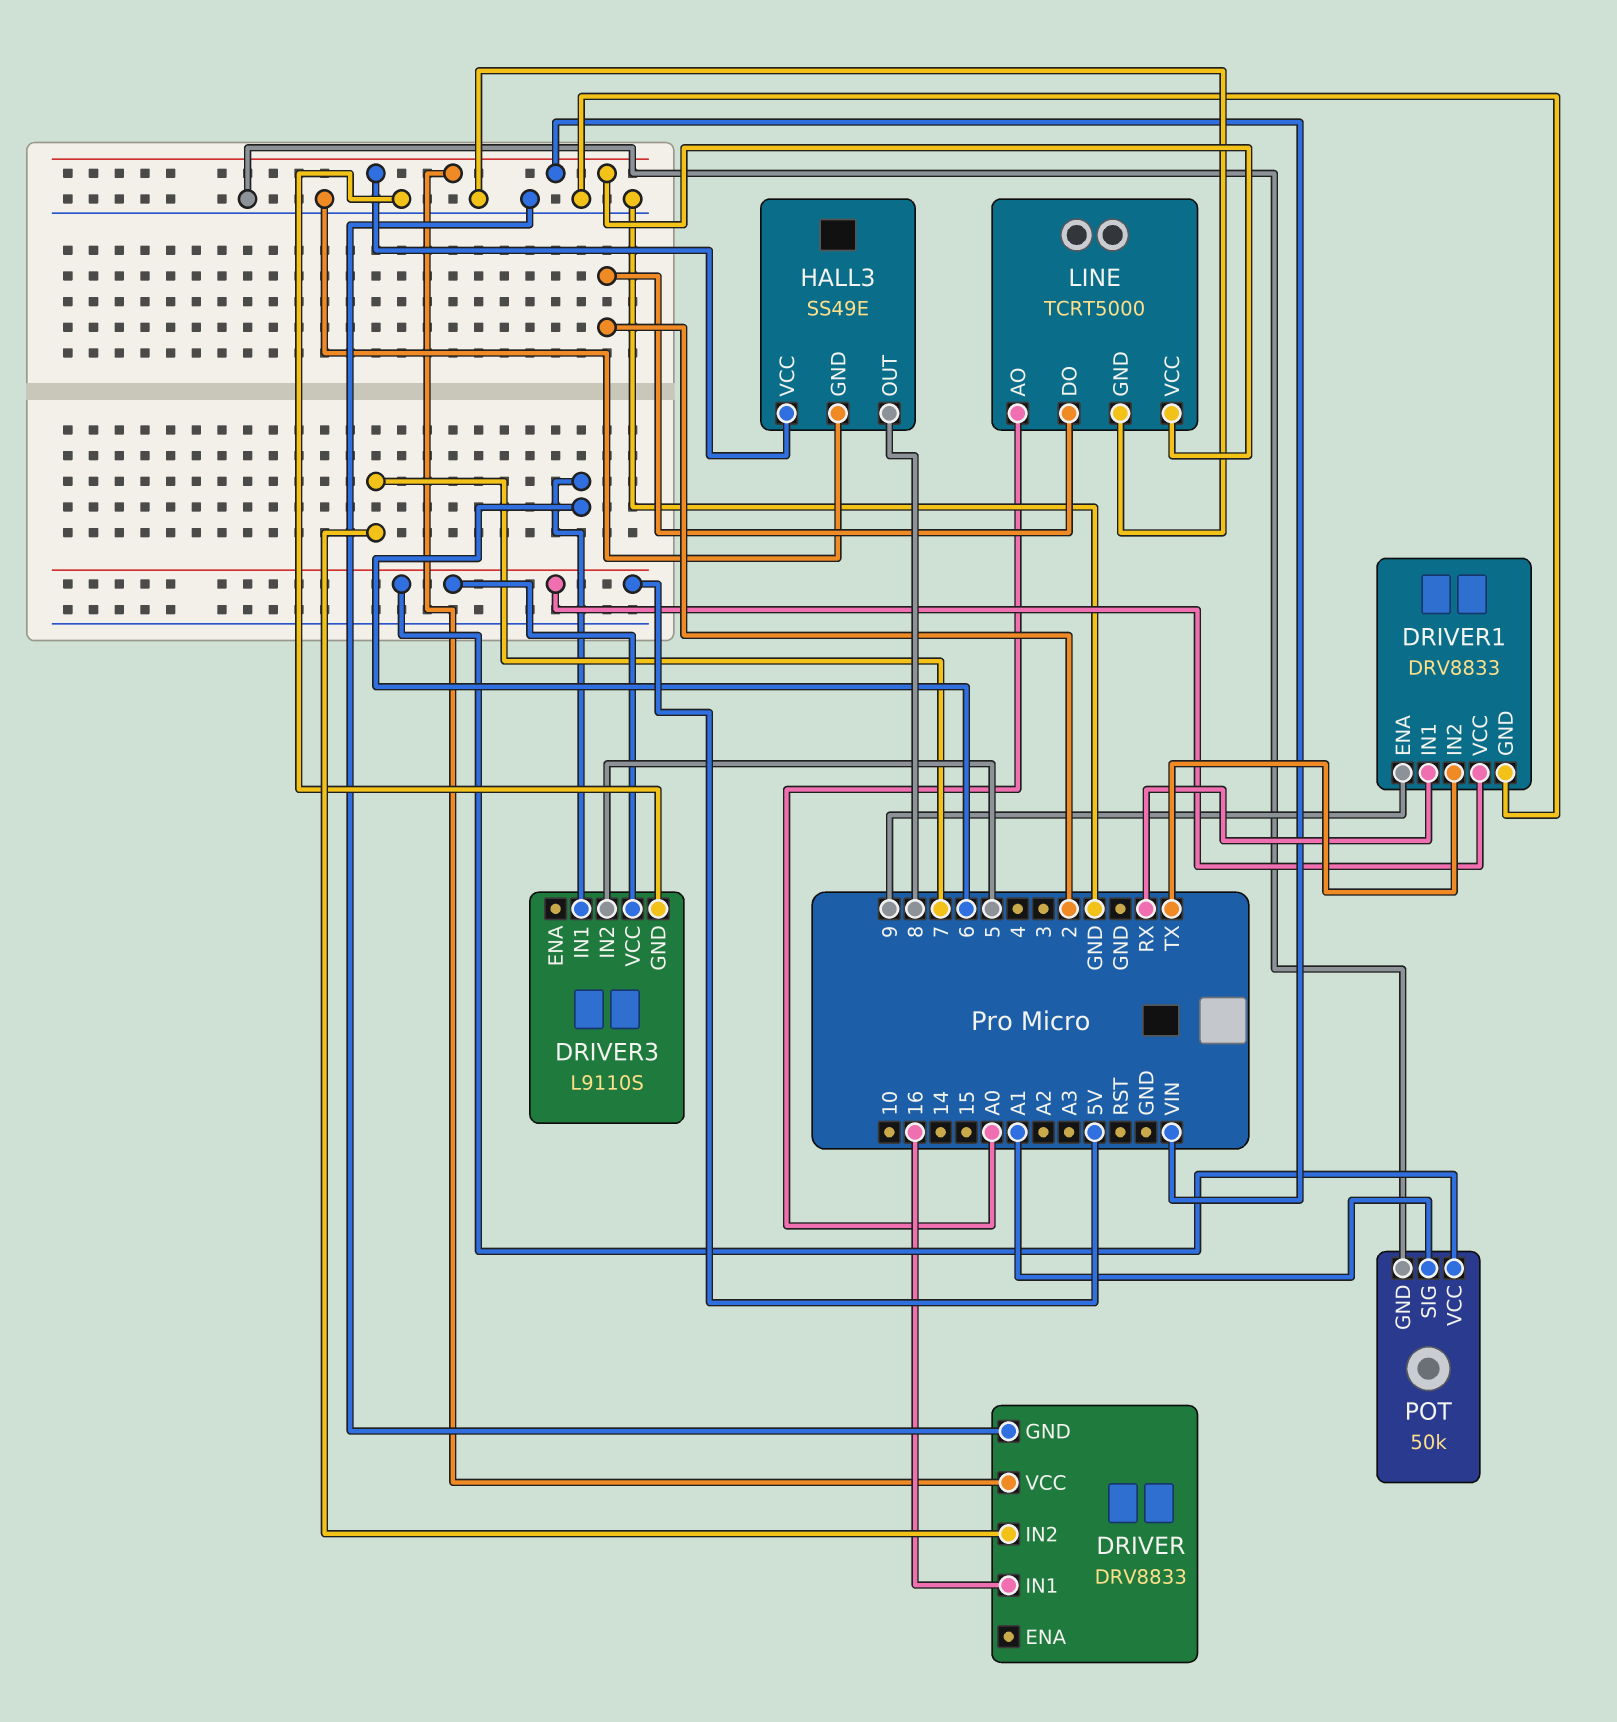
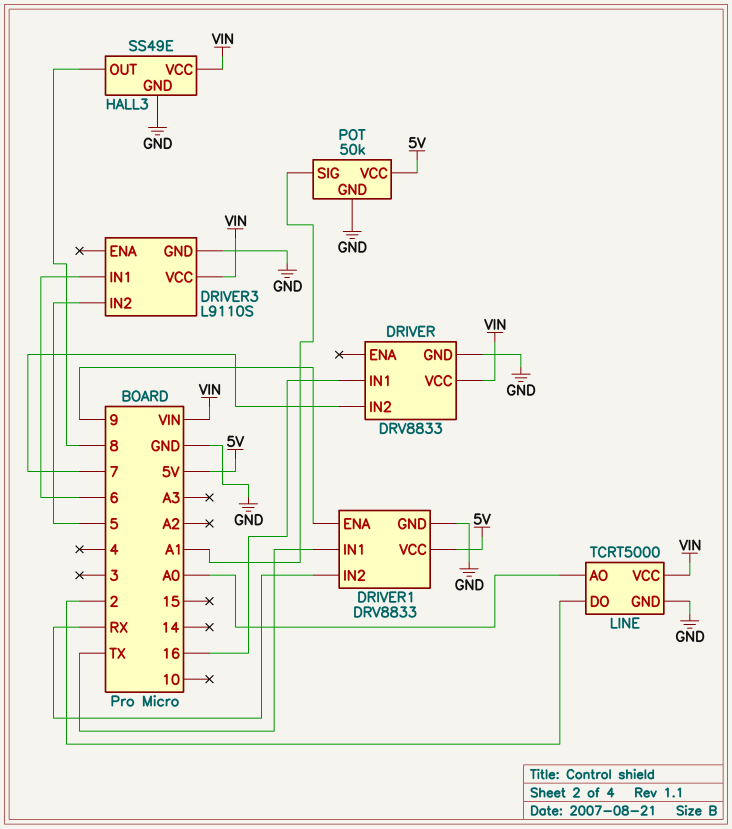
DRIVER1 pin IN1: RX -> TX
DRIVER1 pin IN2: TX -> RX
DRIVER3 pin VCC: 5V -> VIN

